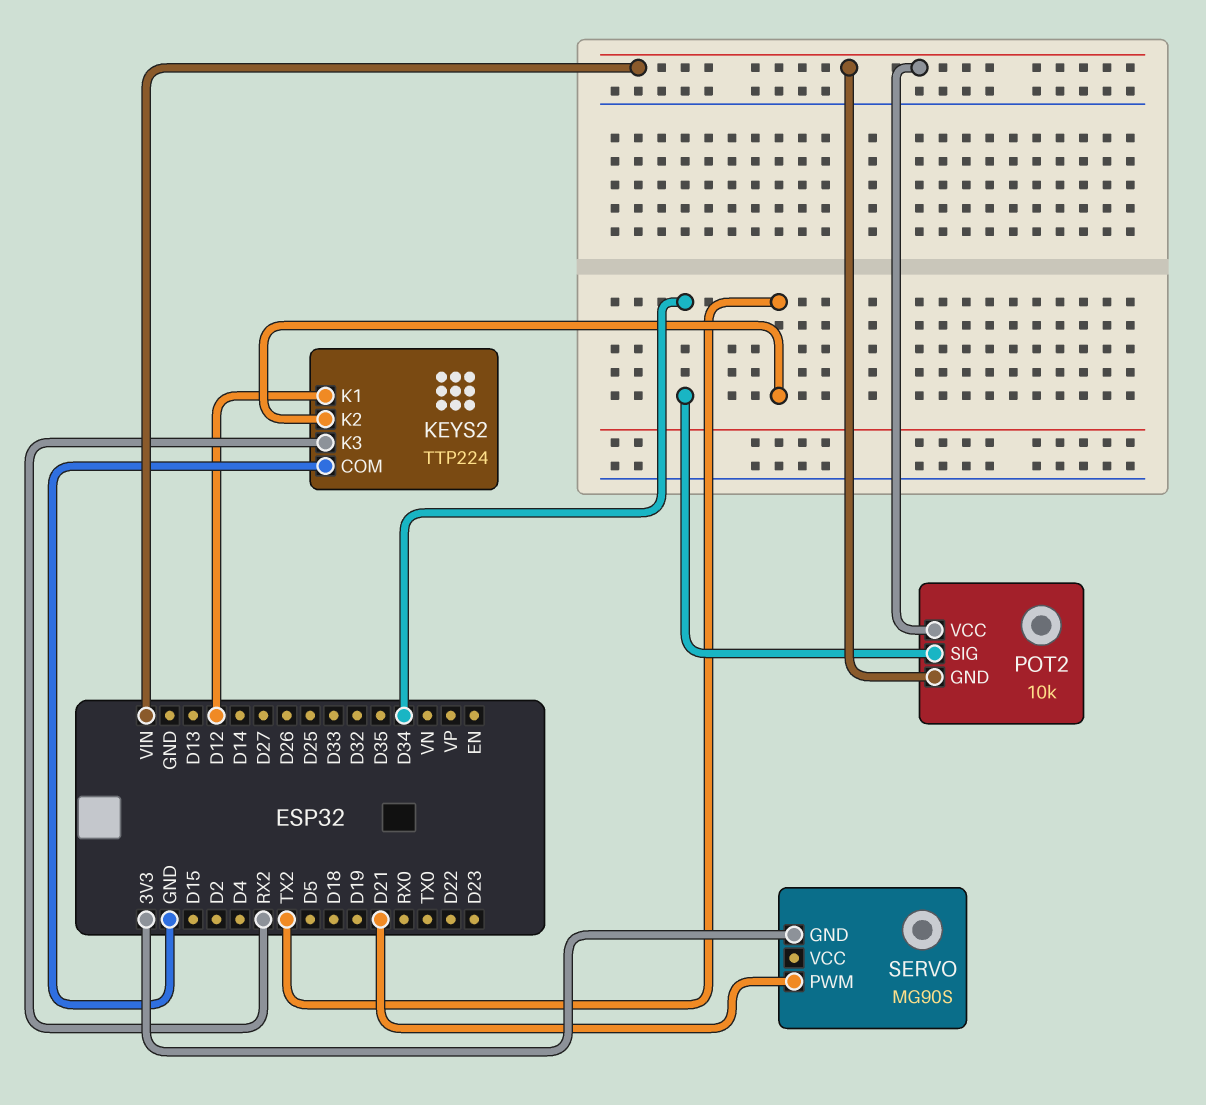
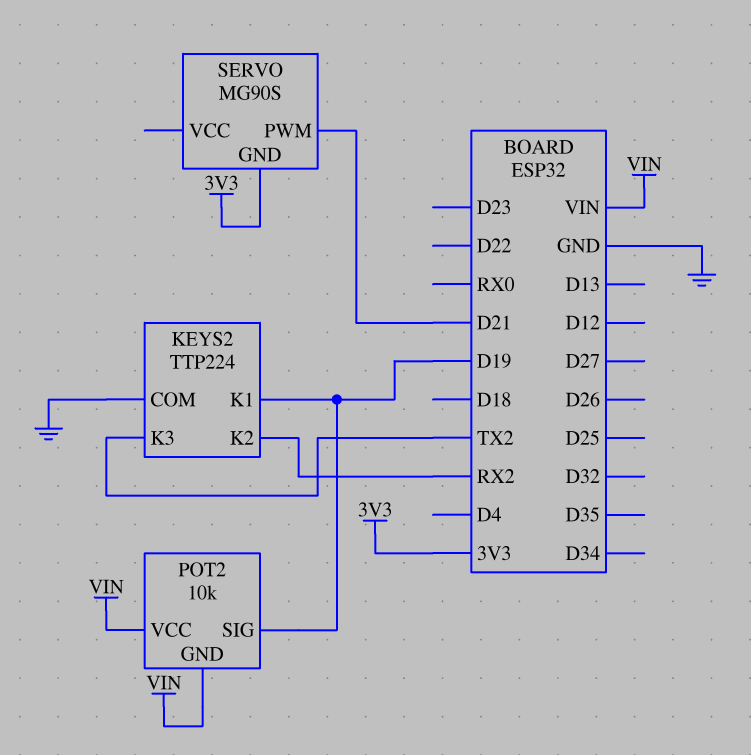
KEYS2 pin K1: D12 -> D19
KEYS2 pin K2: TX2 -> RX2
KEYS2 pin K3: RX2 -> TX2
POT2 pin SIG: D34 -> D19

